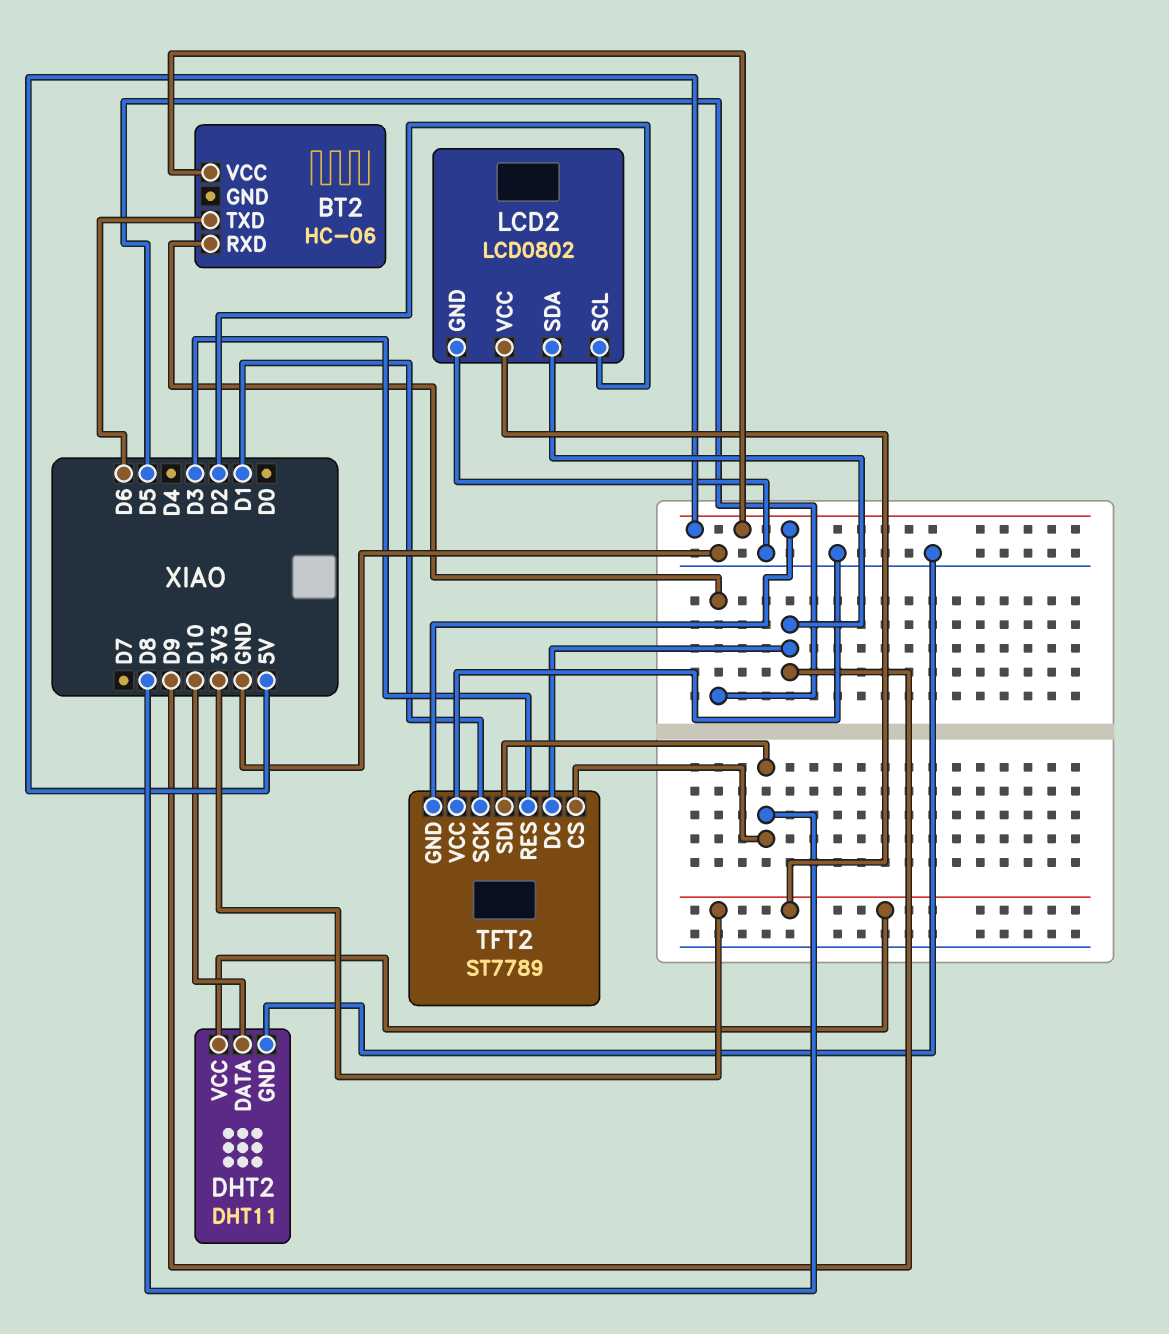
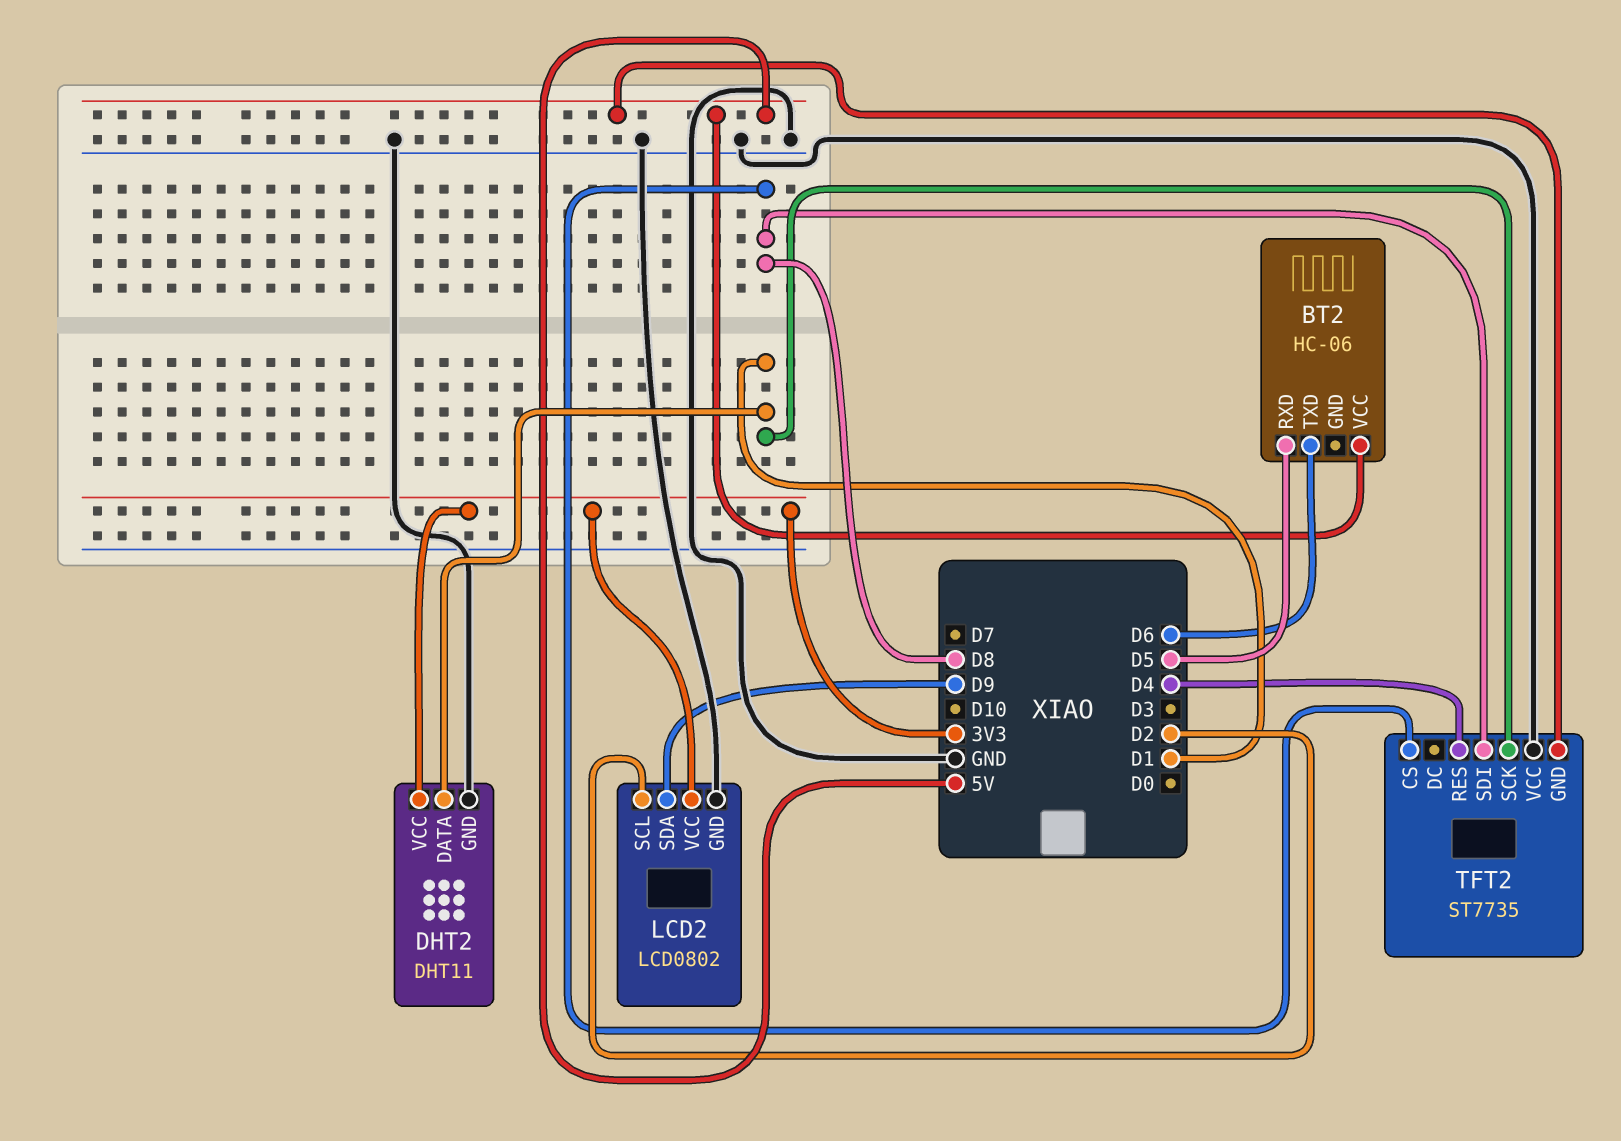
DHT2 pin DATA: D10 -> D1
TFT2: ST7789 -> ST7735
TFT2 pin DC: D9 -> none
TFT2 pin RES: D3 -> D4

